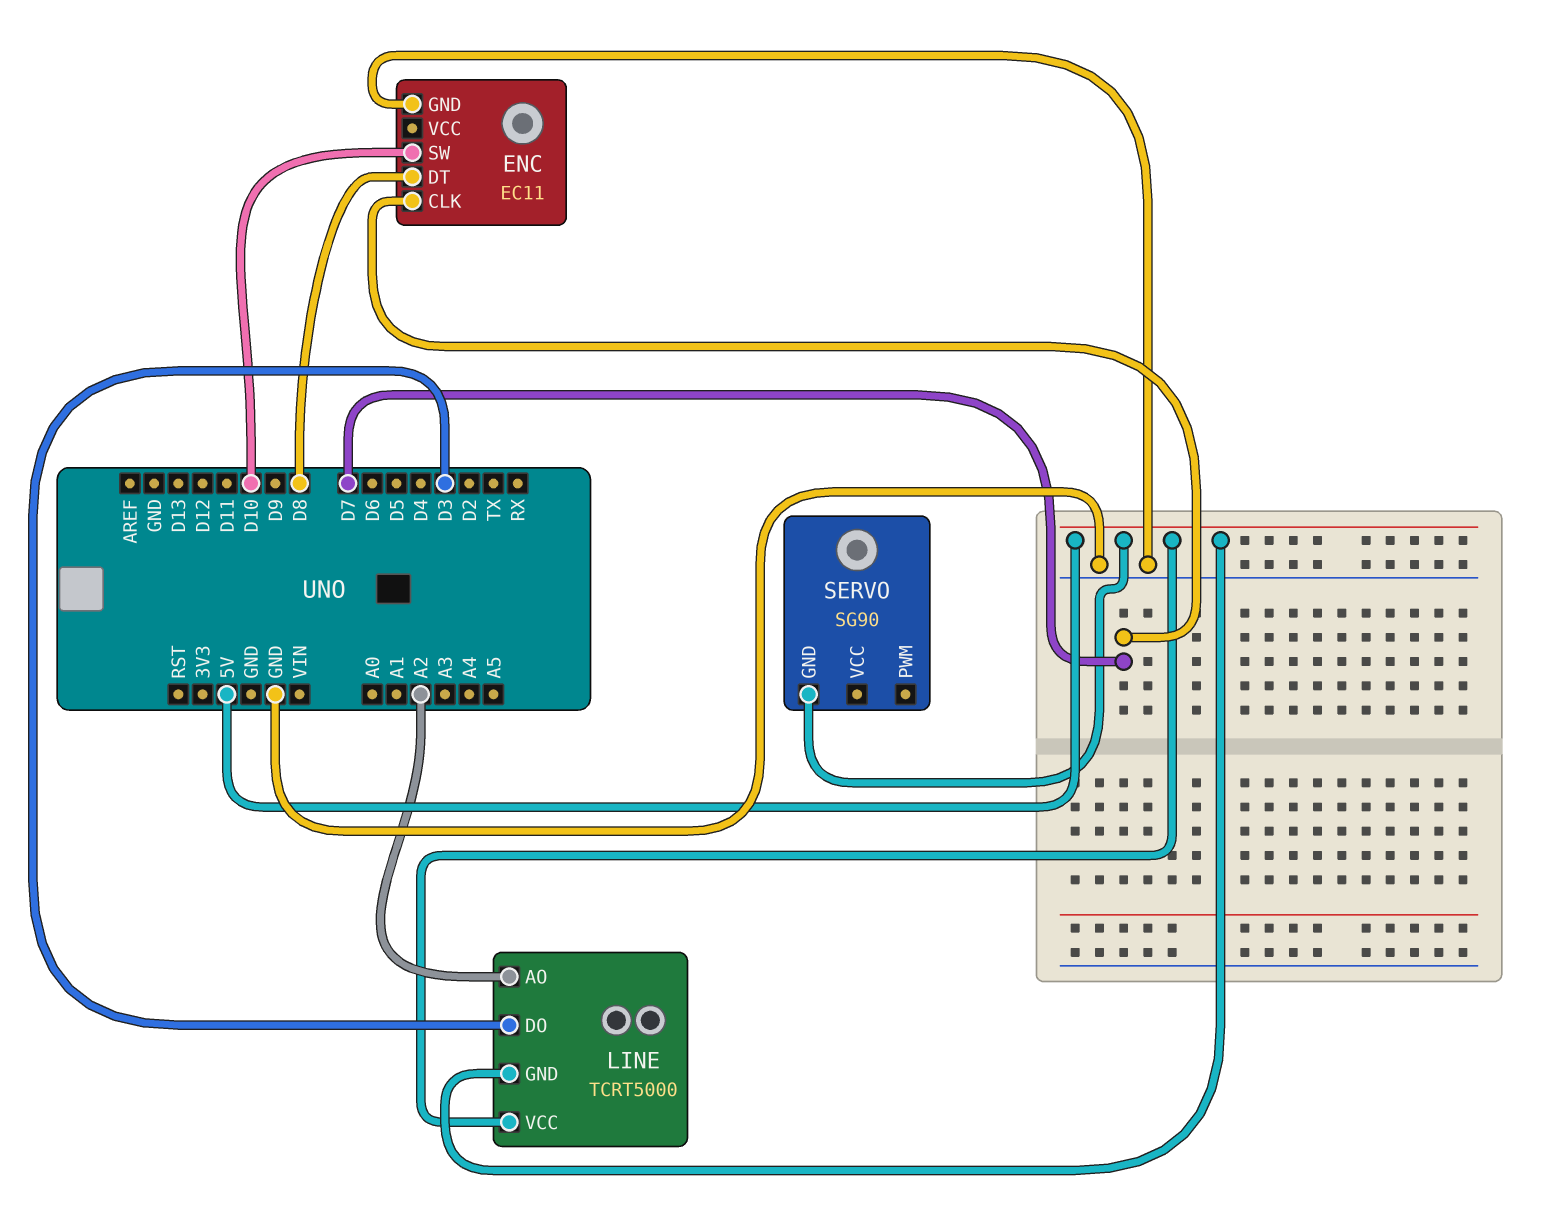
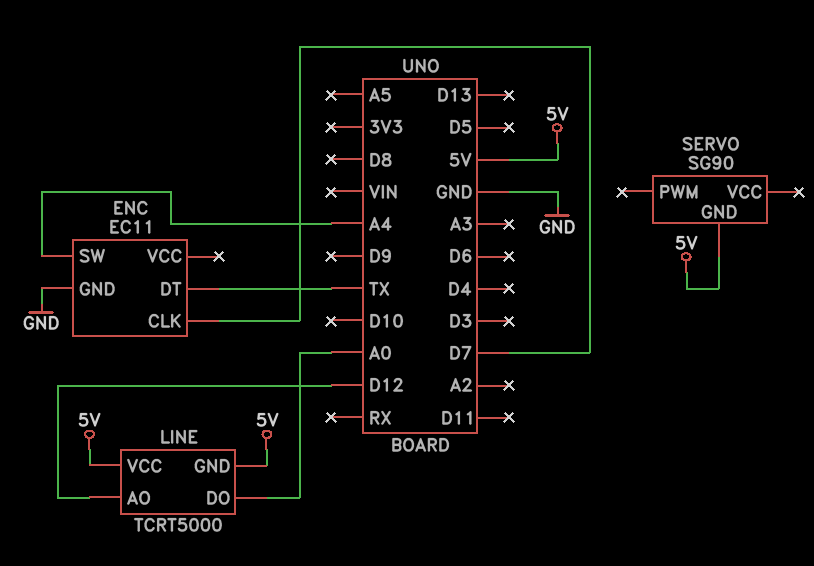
ENC pin DT: D8 -> TX
ENC pin SW: D10 -> A4
LINE pin AO: A2 -> D12
LINE pin DO: D3 -> A0

